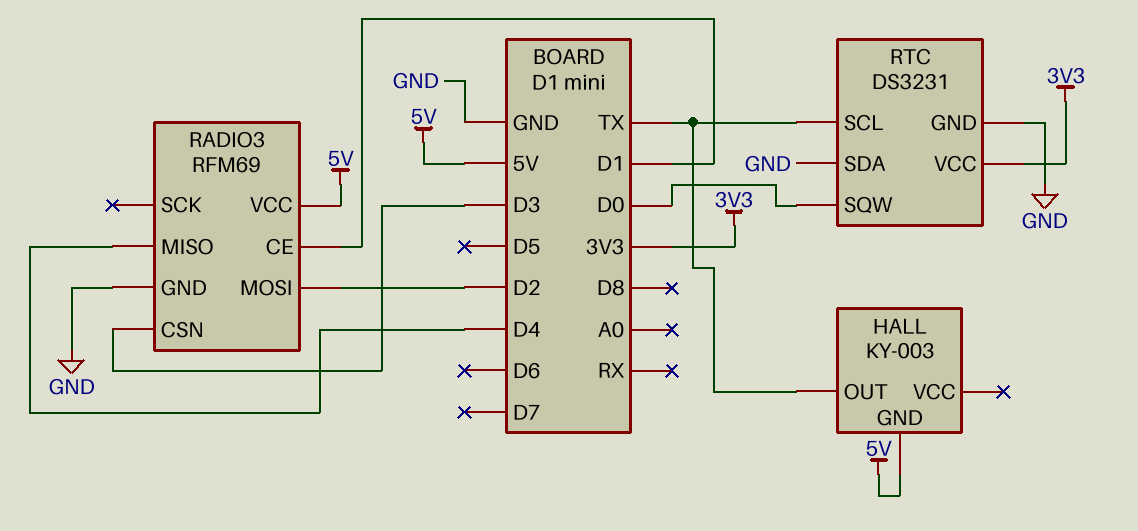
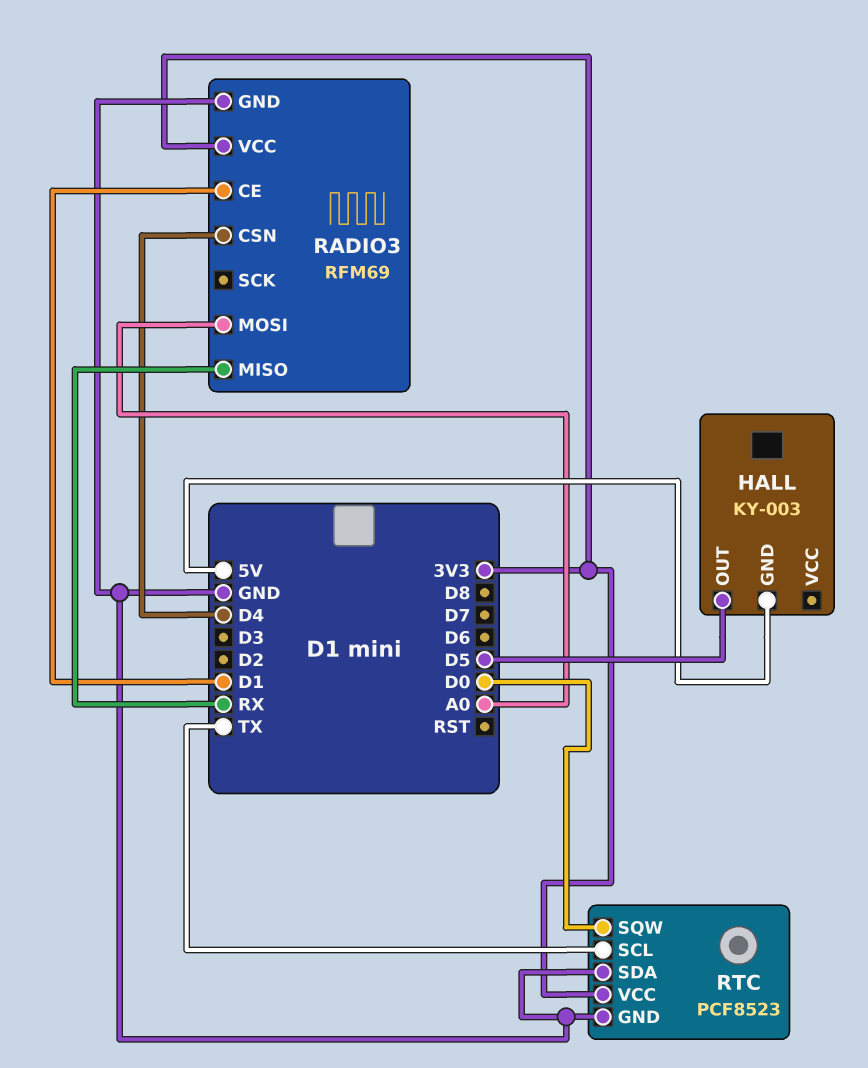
HALL pin OUT: TX -> D5
RADIO3 pin CSN: D3 -> D4
RADIO3 pin MISO: D4 -> RX
RADIO3 pin MOSI: D2 -> A0
RADIO3 pin VCC: 5V -> 3V3
RTC: DS3231 -> PCF8523

